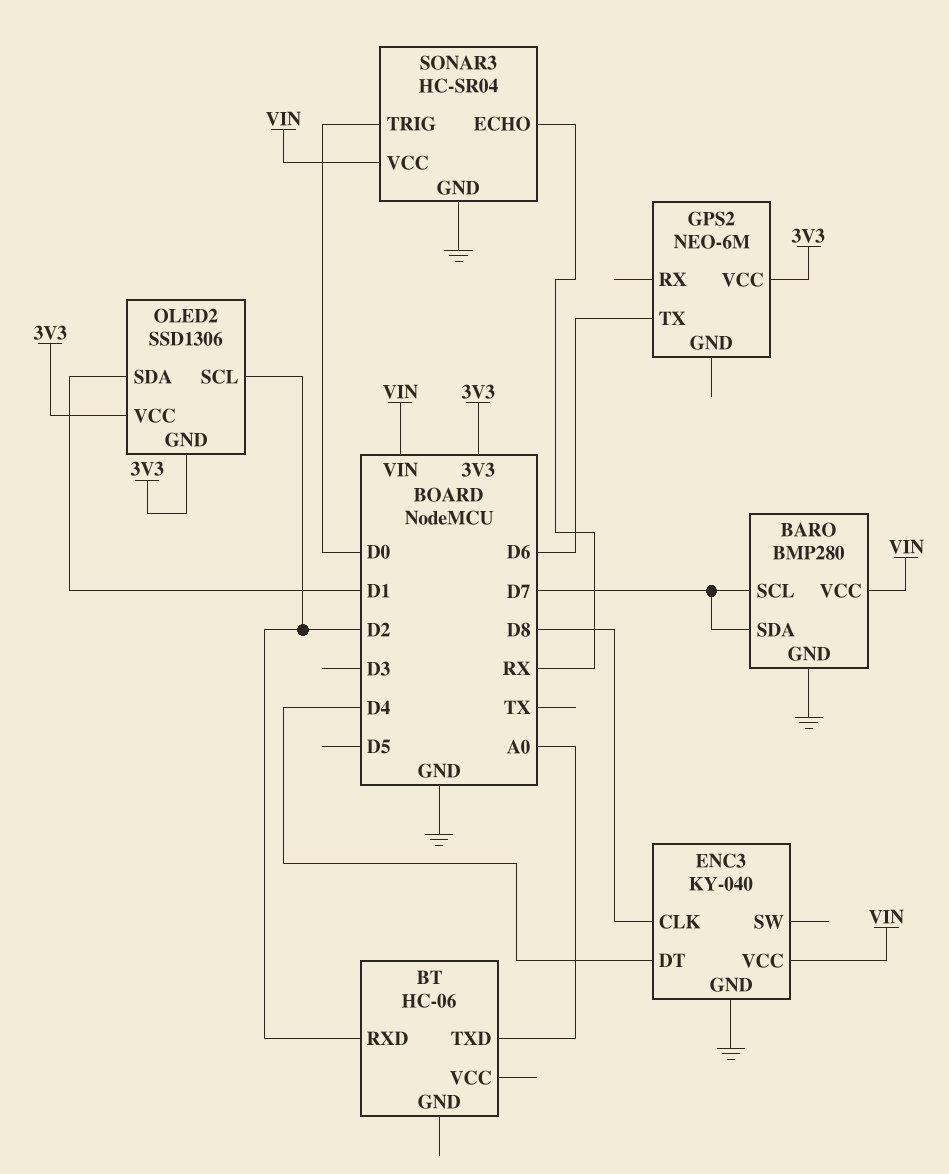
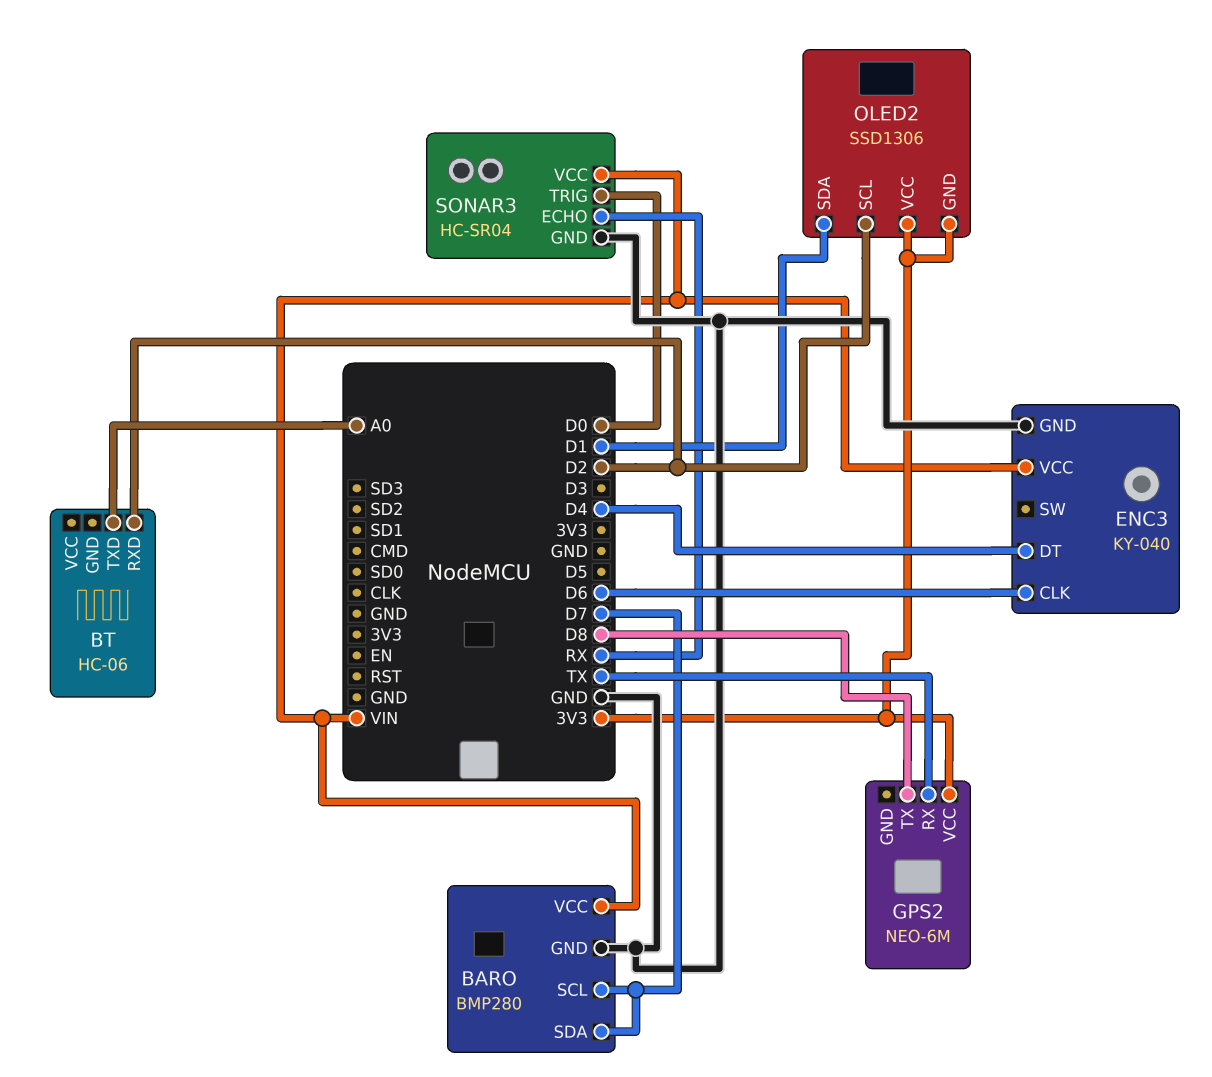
ENC3 pin CLK: D8 -> D6
GPS2 pin RX: none -> TX
GPS2 pin TX: D6 -> D8

